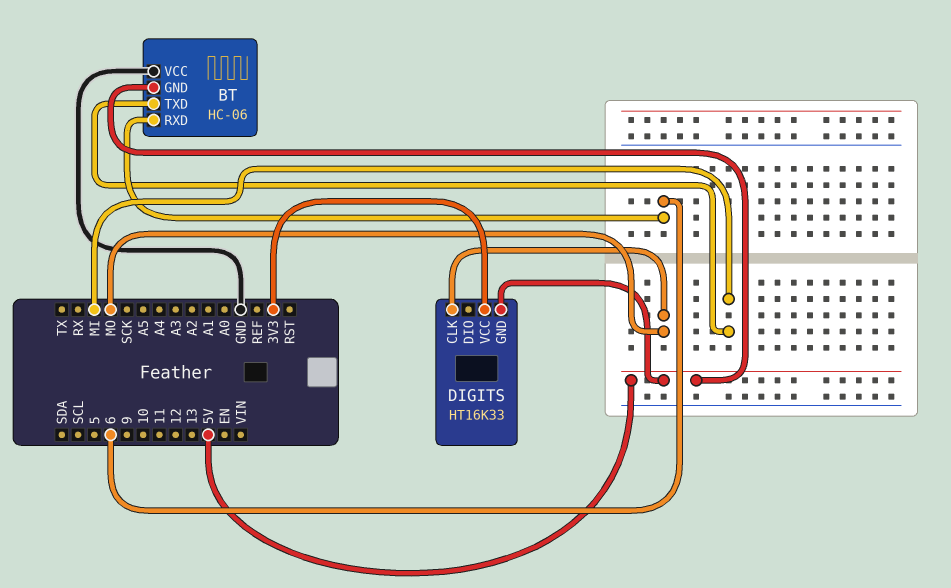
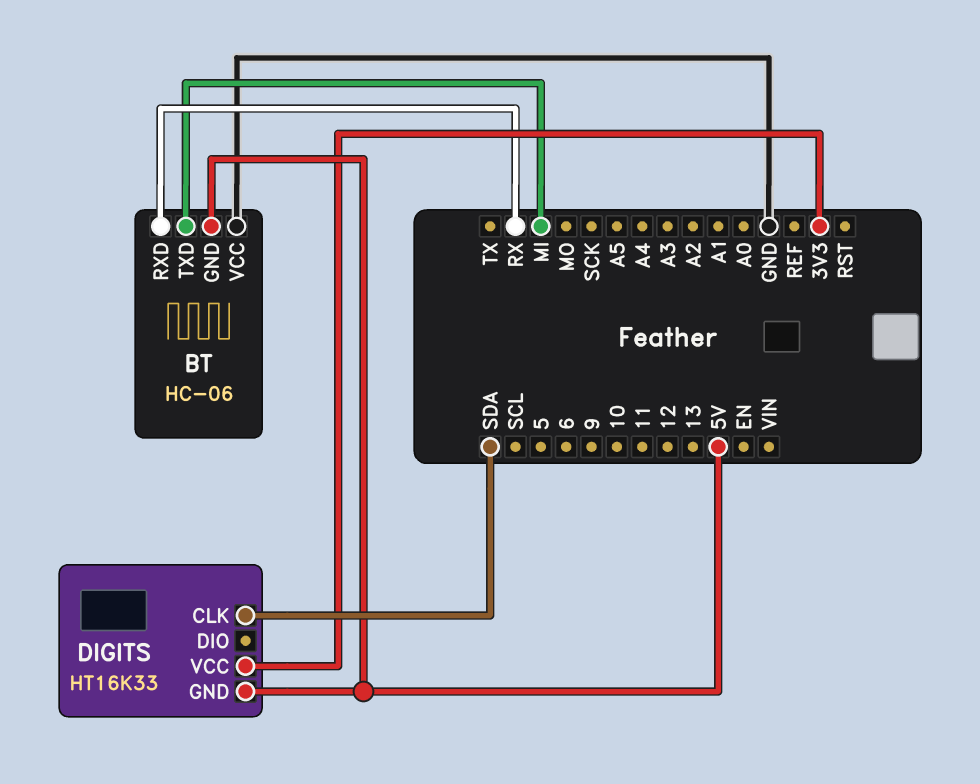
BT pin RXD: 6 -> RX
DIGITS pin CLK: MO -> SDA

